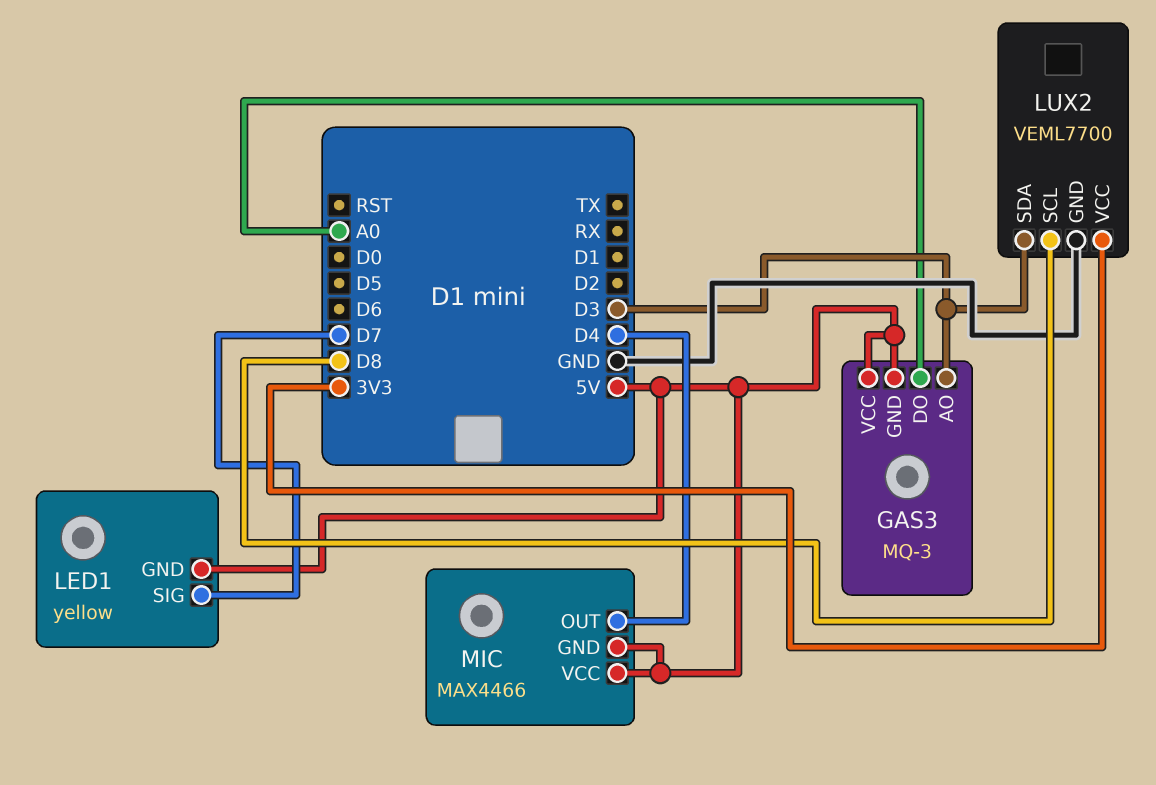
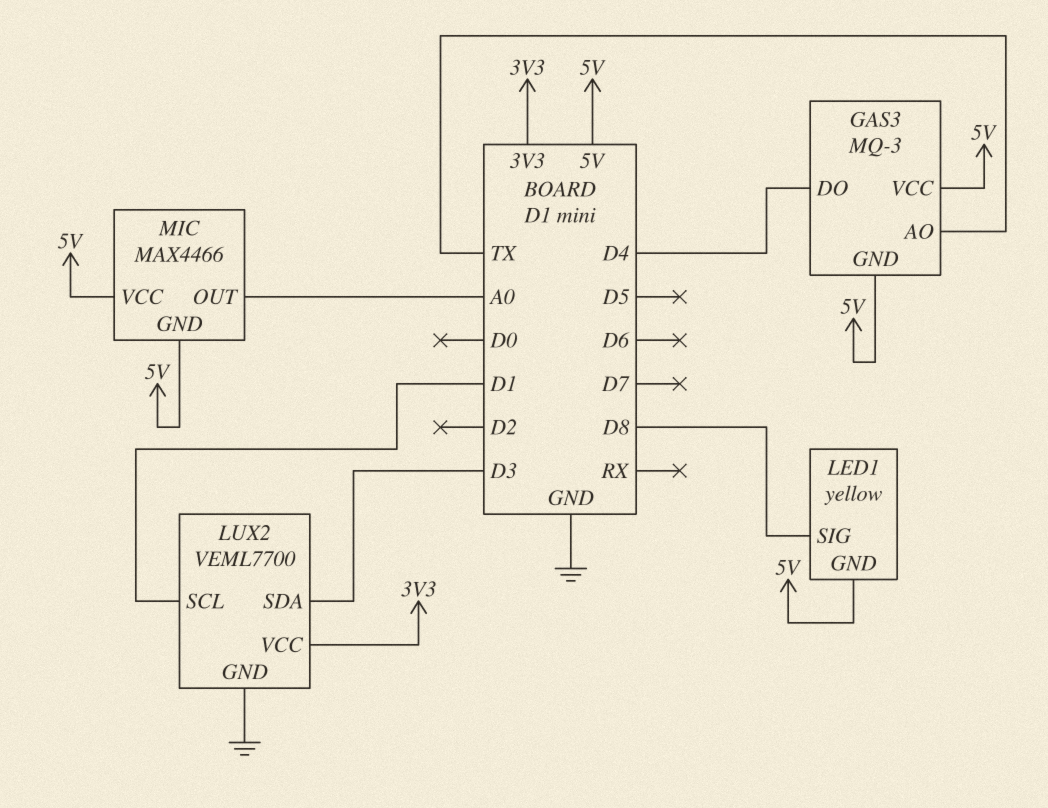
GAS3 pin AO: D3 -> TX
GAS3 pin DO: A0 -> D4
LED1 pin SIG: D7 -> D8
LUX2 pin SCL: D8 -> D1
MIC pin OUT: D4 -> A0

